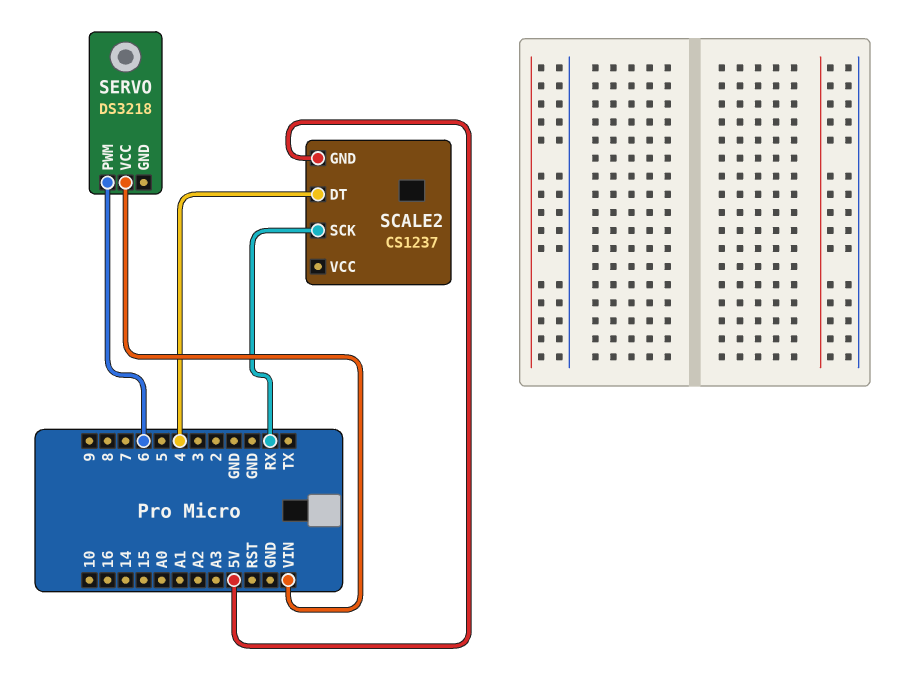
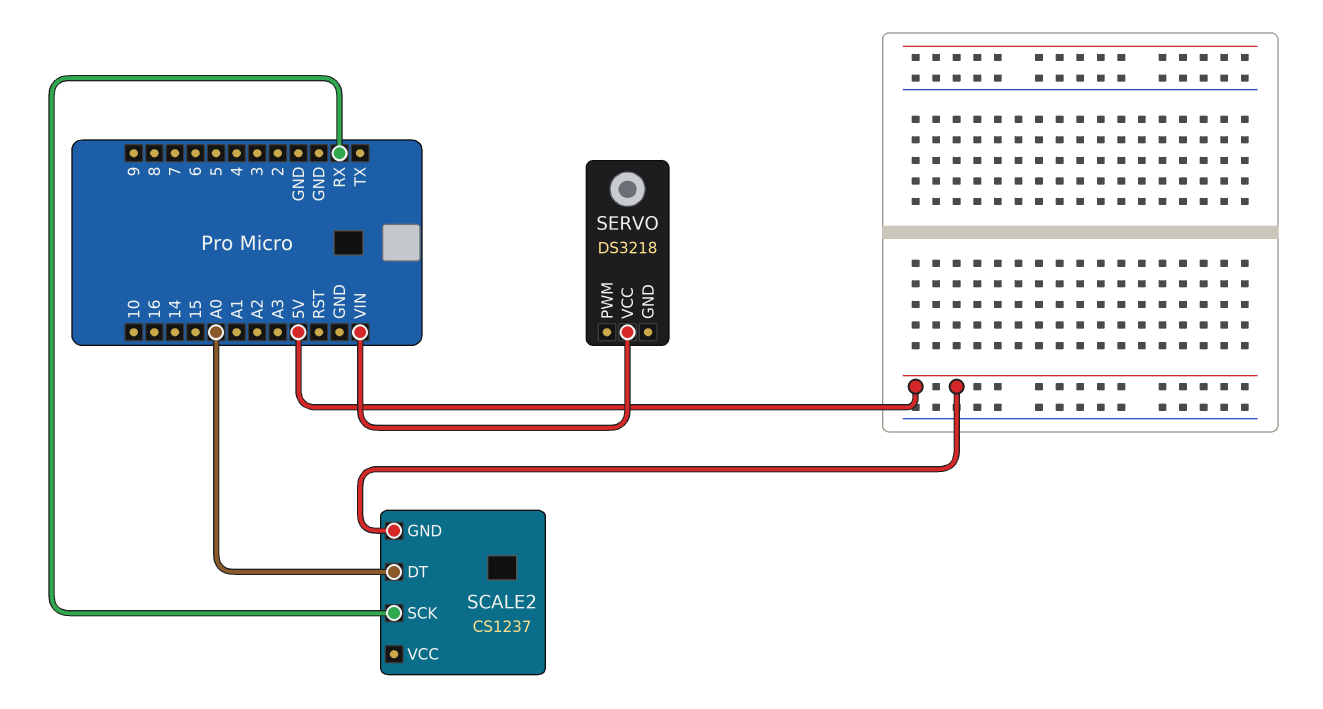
SCALE2 pin DT: 4 -> A0
SERVO pin PWM: 6 -> none

